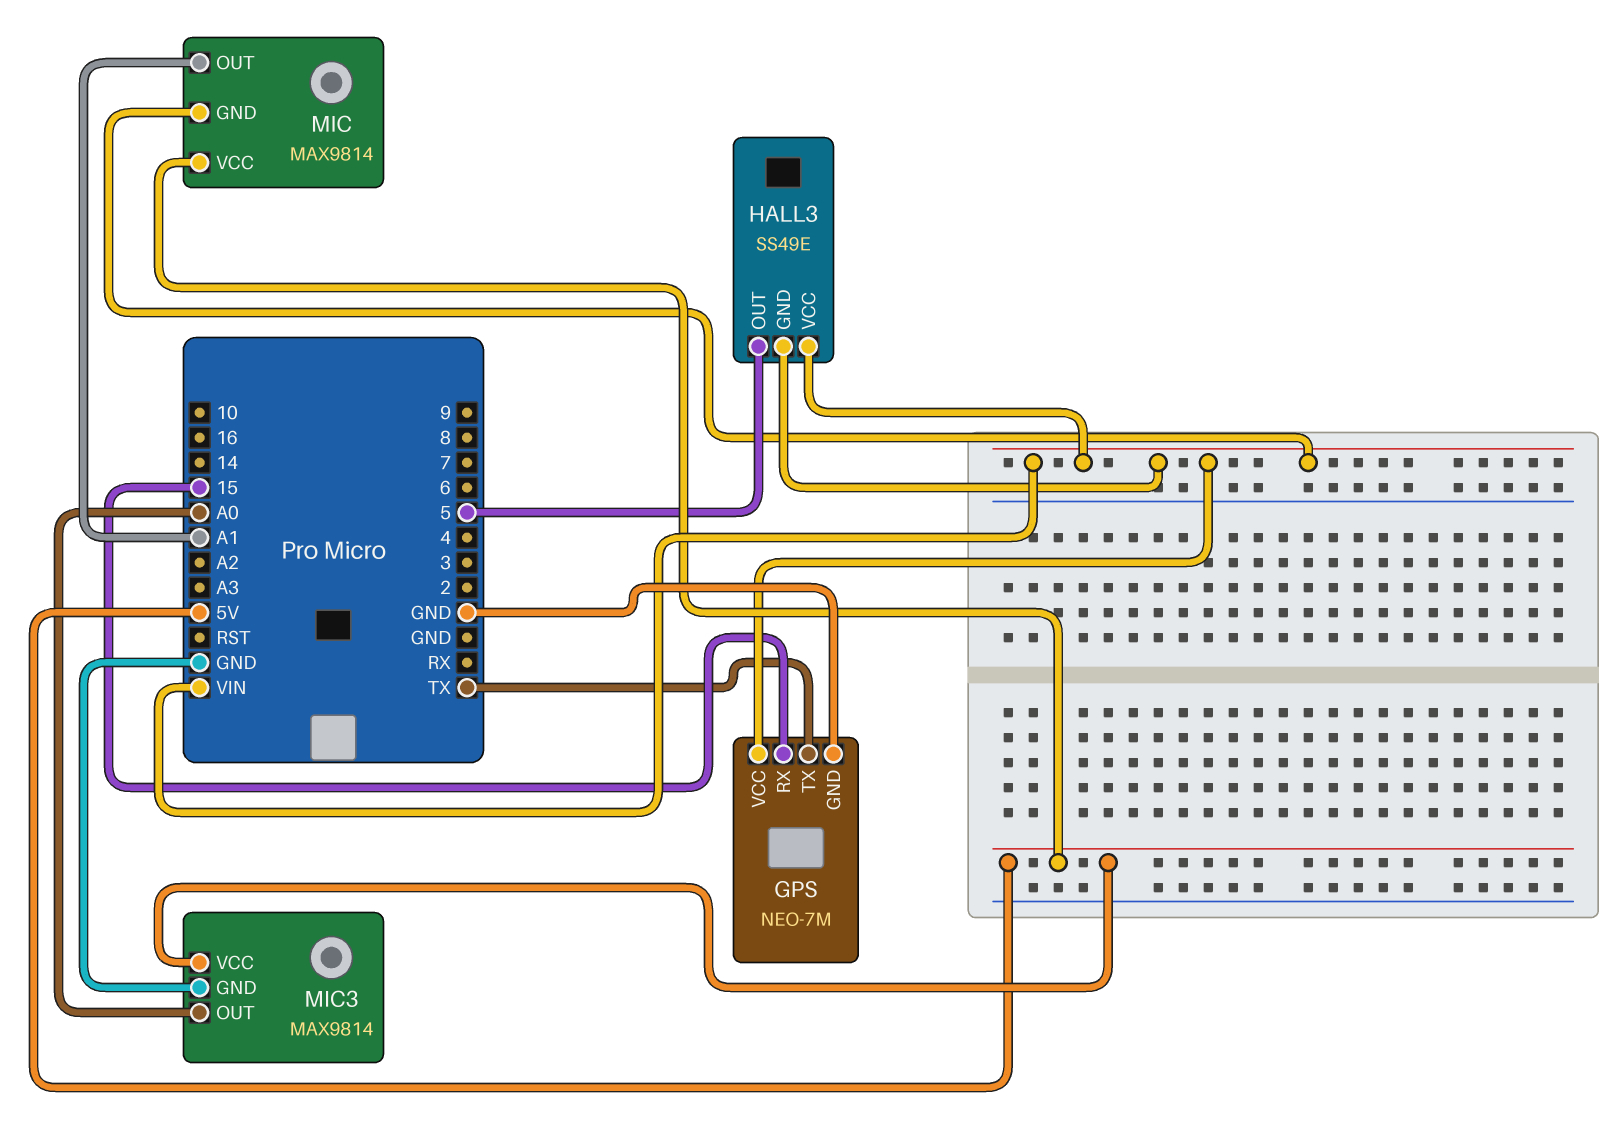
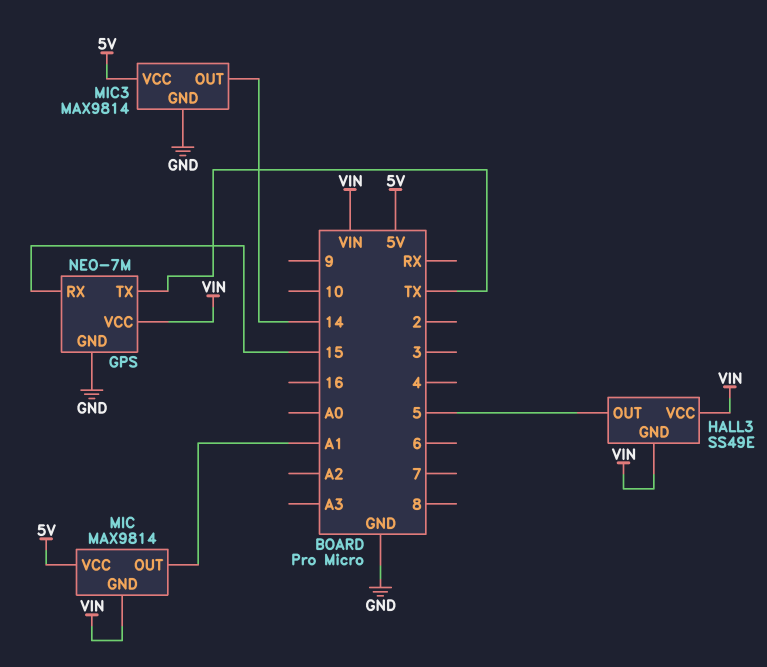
MIC3 pin OUT: A0 -> 14

